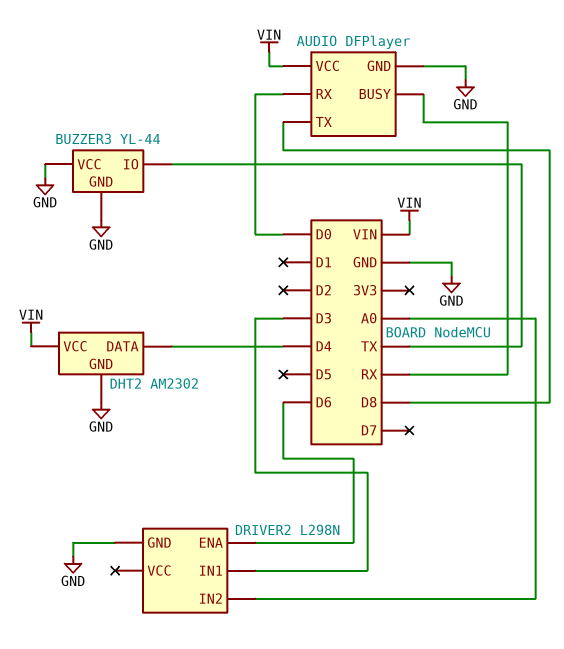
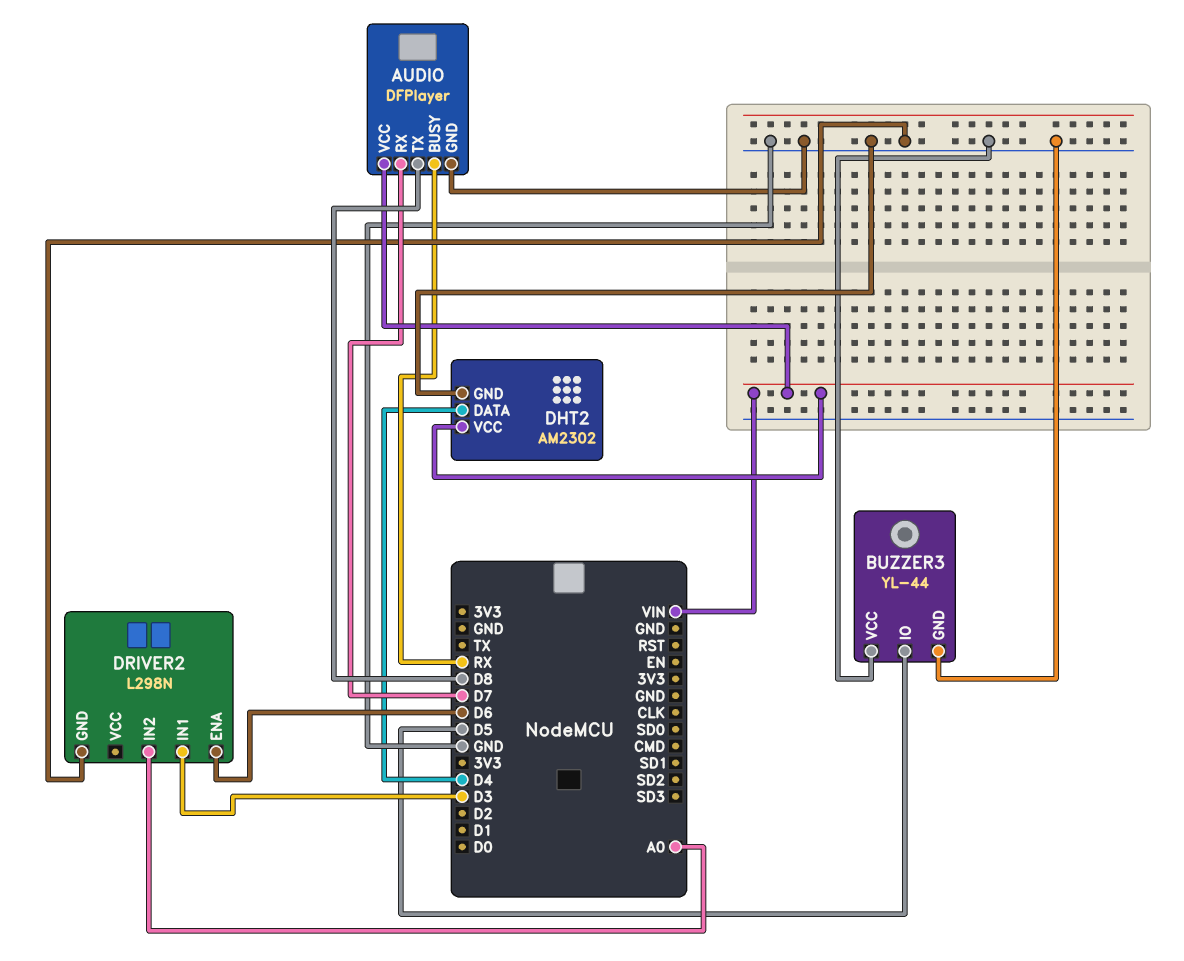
AUDIO pin RX: D0 -> D7
BUZZER3 pin IO: TX -> D5

